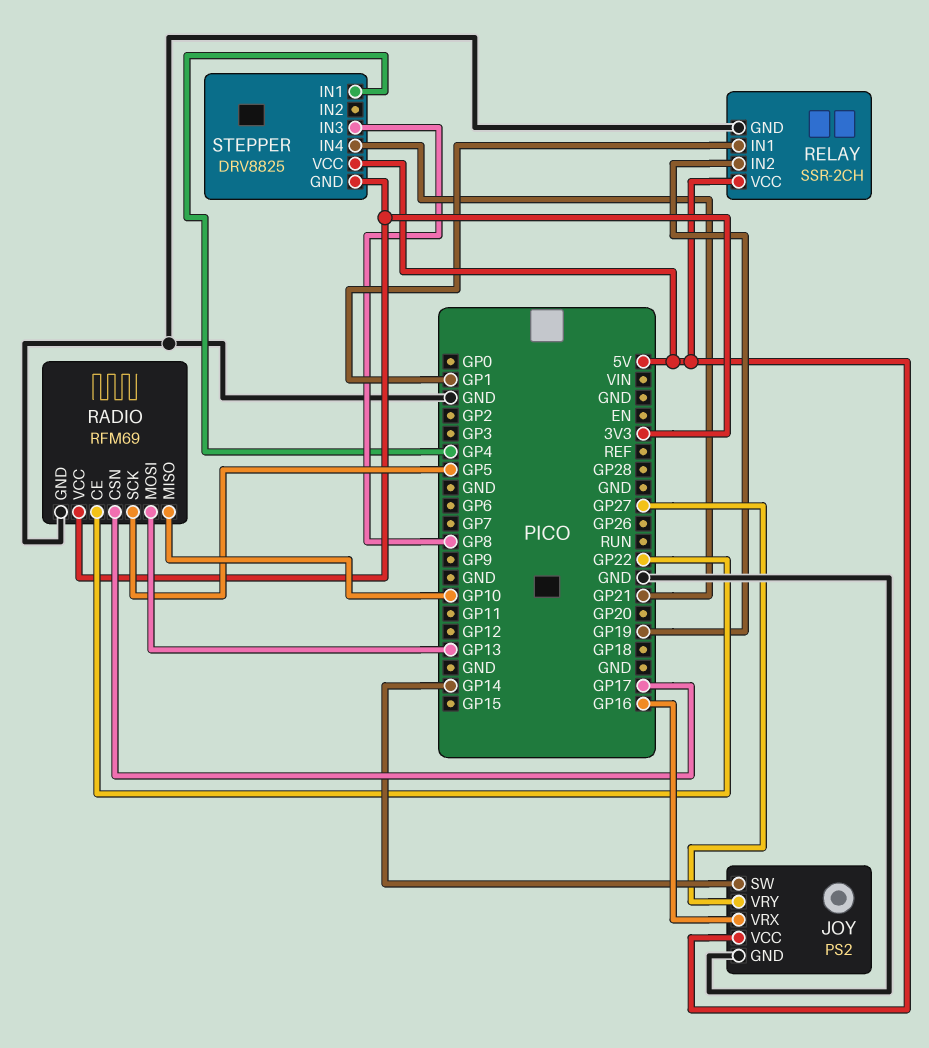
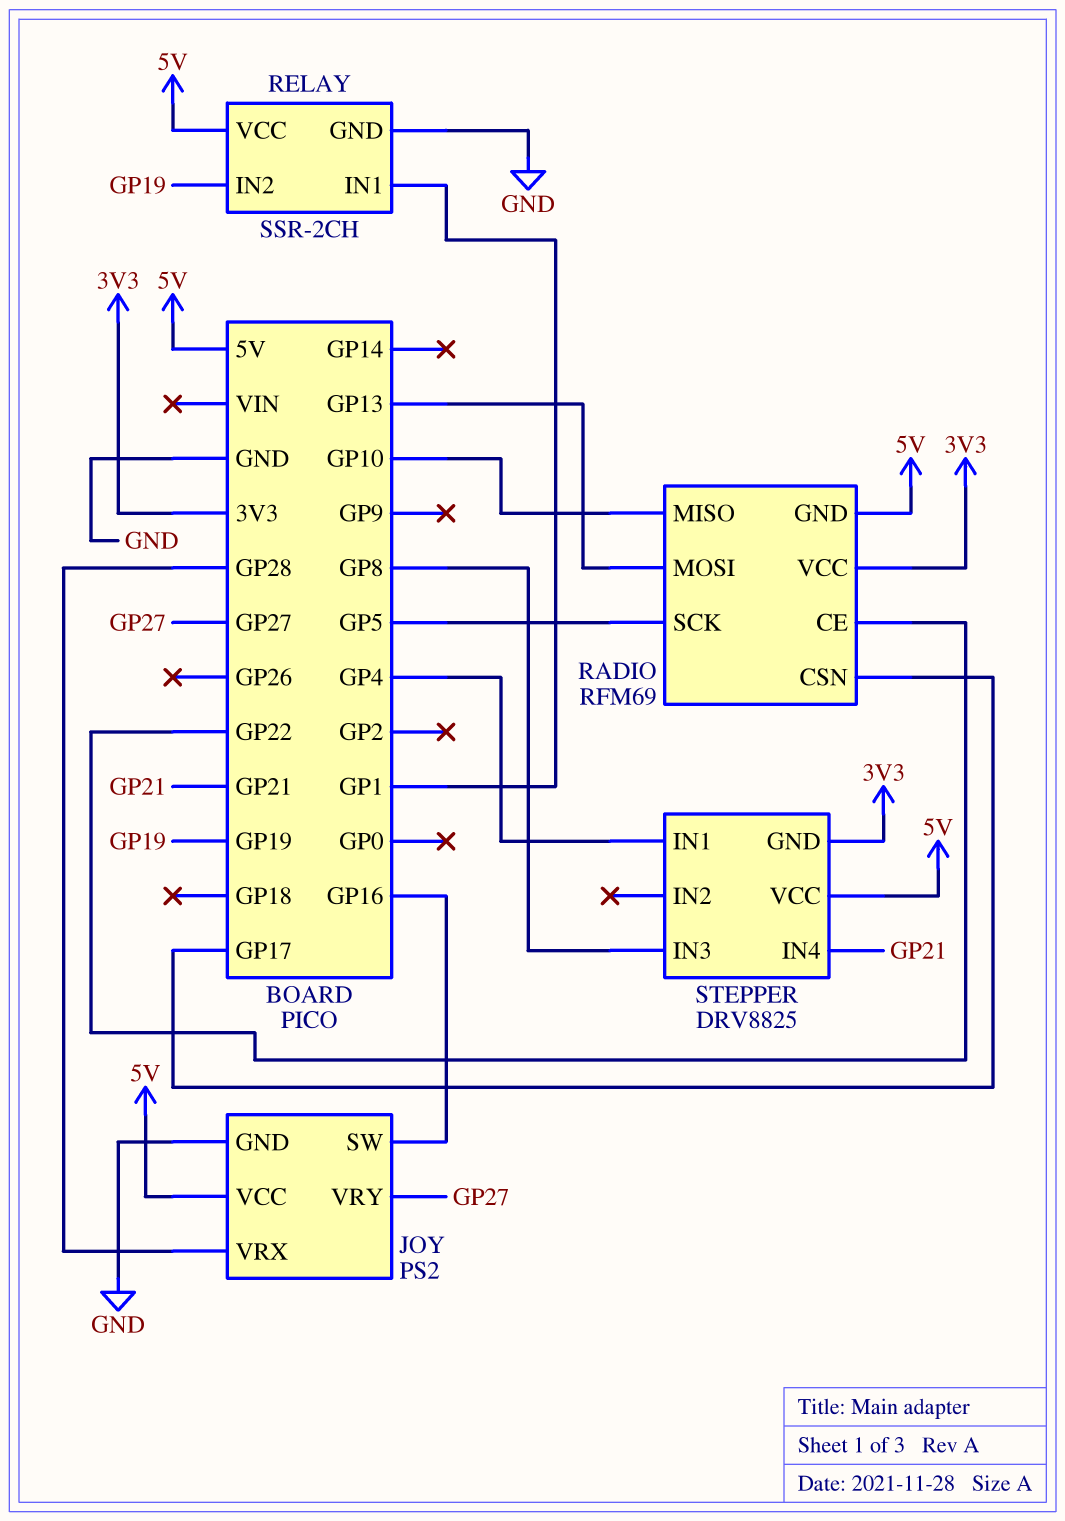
JOY pin SW: GP14 -> GP16
JOY pin VRX: GP16 -> GP28
RADIO pin GND: GND -> 5V

